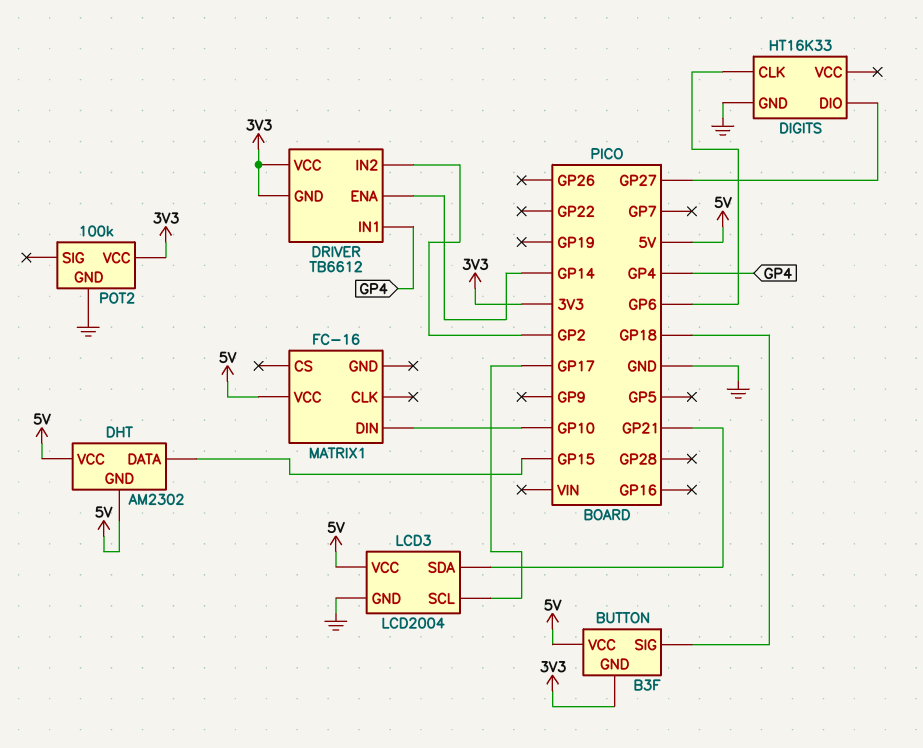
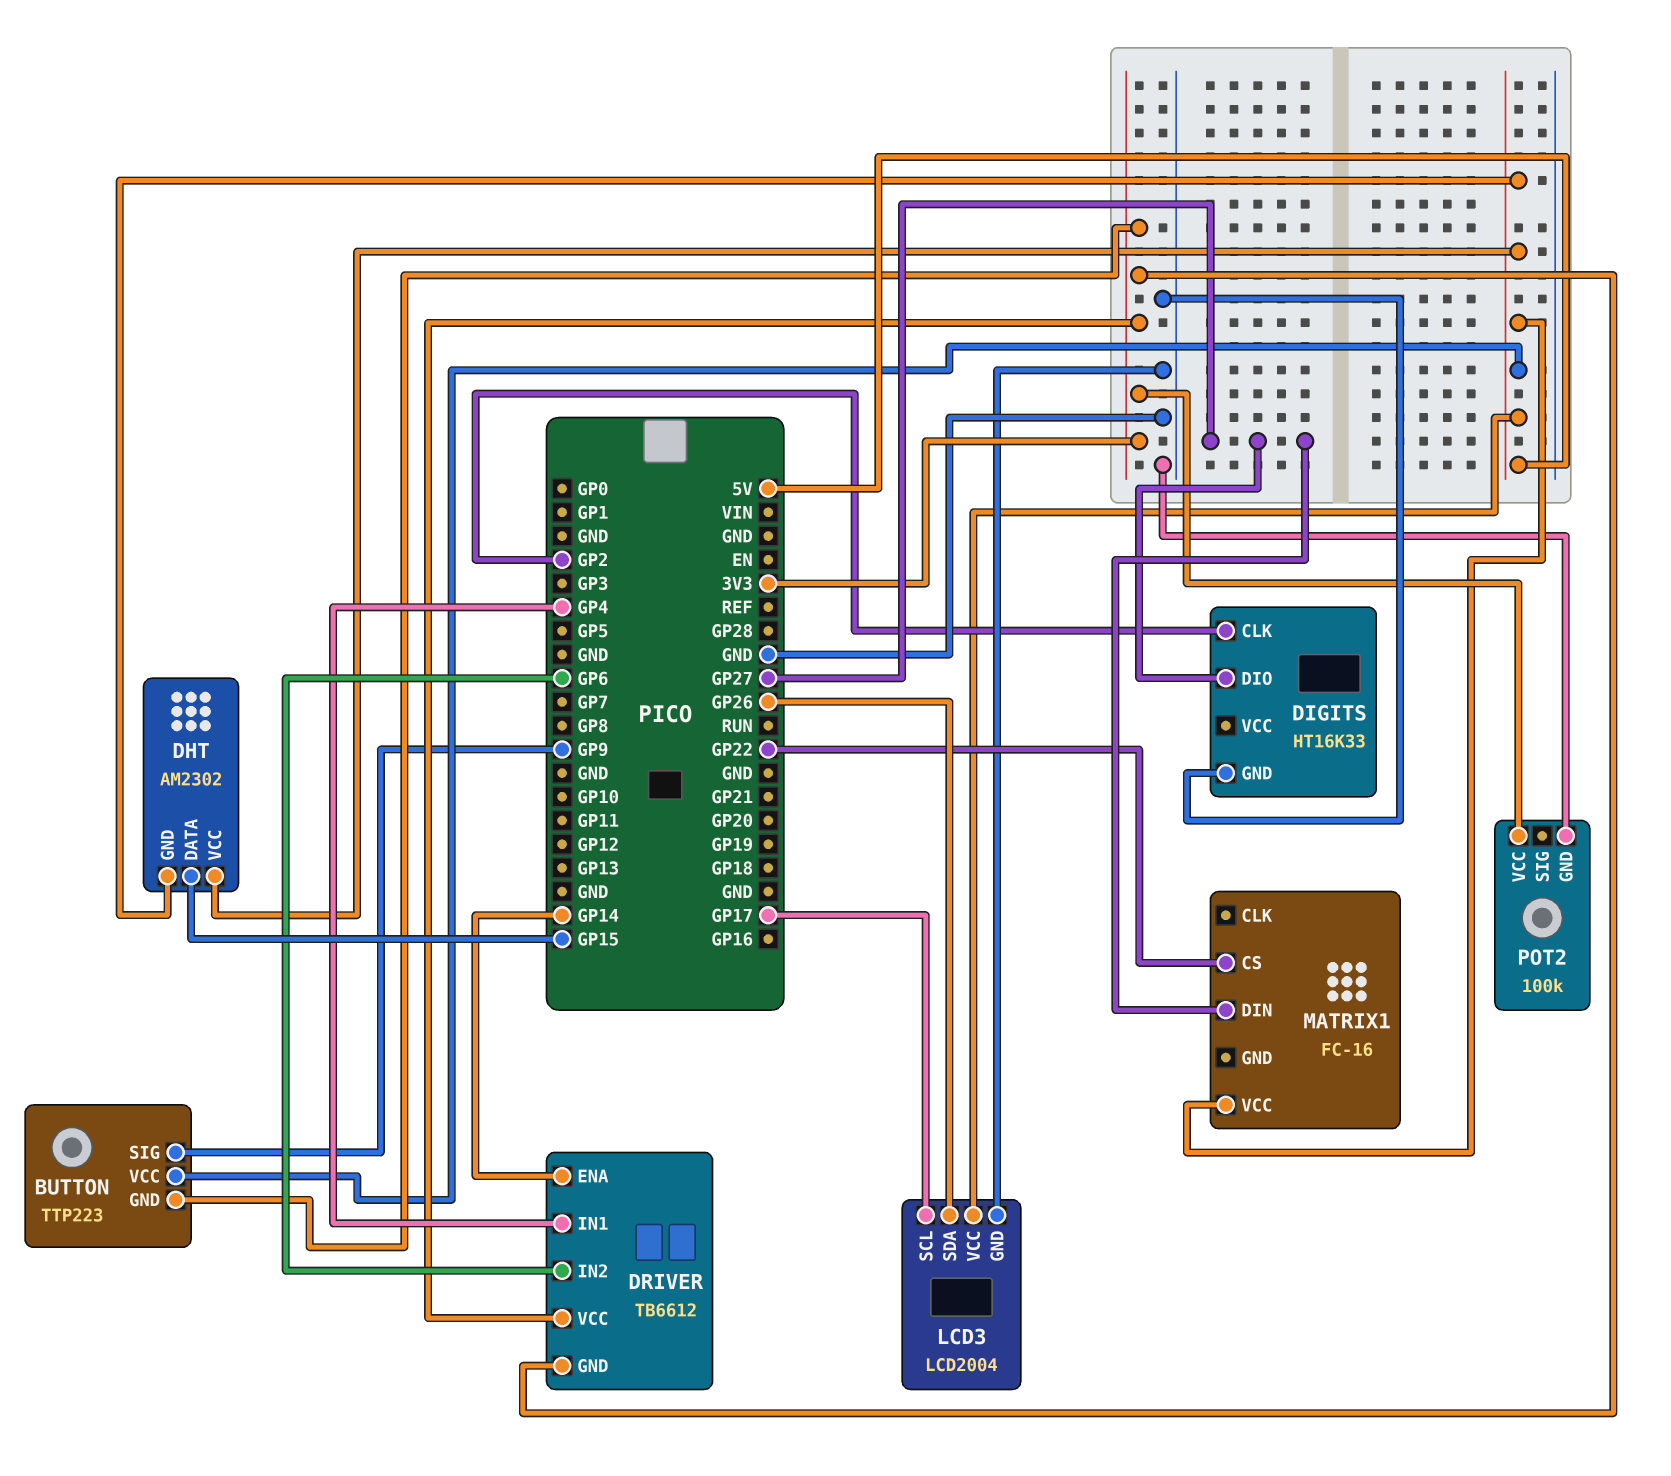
BUTTON: B3F -> TTP223
BUTTON pin SIG: GP18 -> GP9
DIGITS pin CLK: GP6 -> GP2
DRIVER pin IN2: GP2 -> GP6
LCD3 pin SDA: GP21 -> GP26
MATRIX1 pin CS: none -> GP22
MATRIX1 pin DIN: GP10 -> GP27

